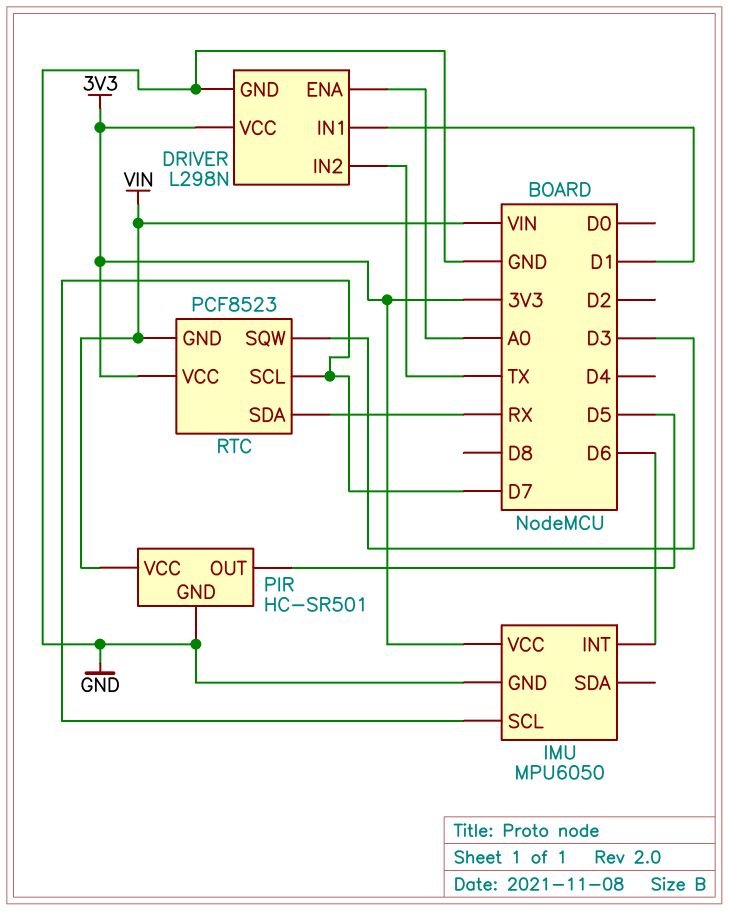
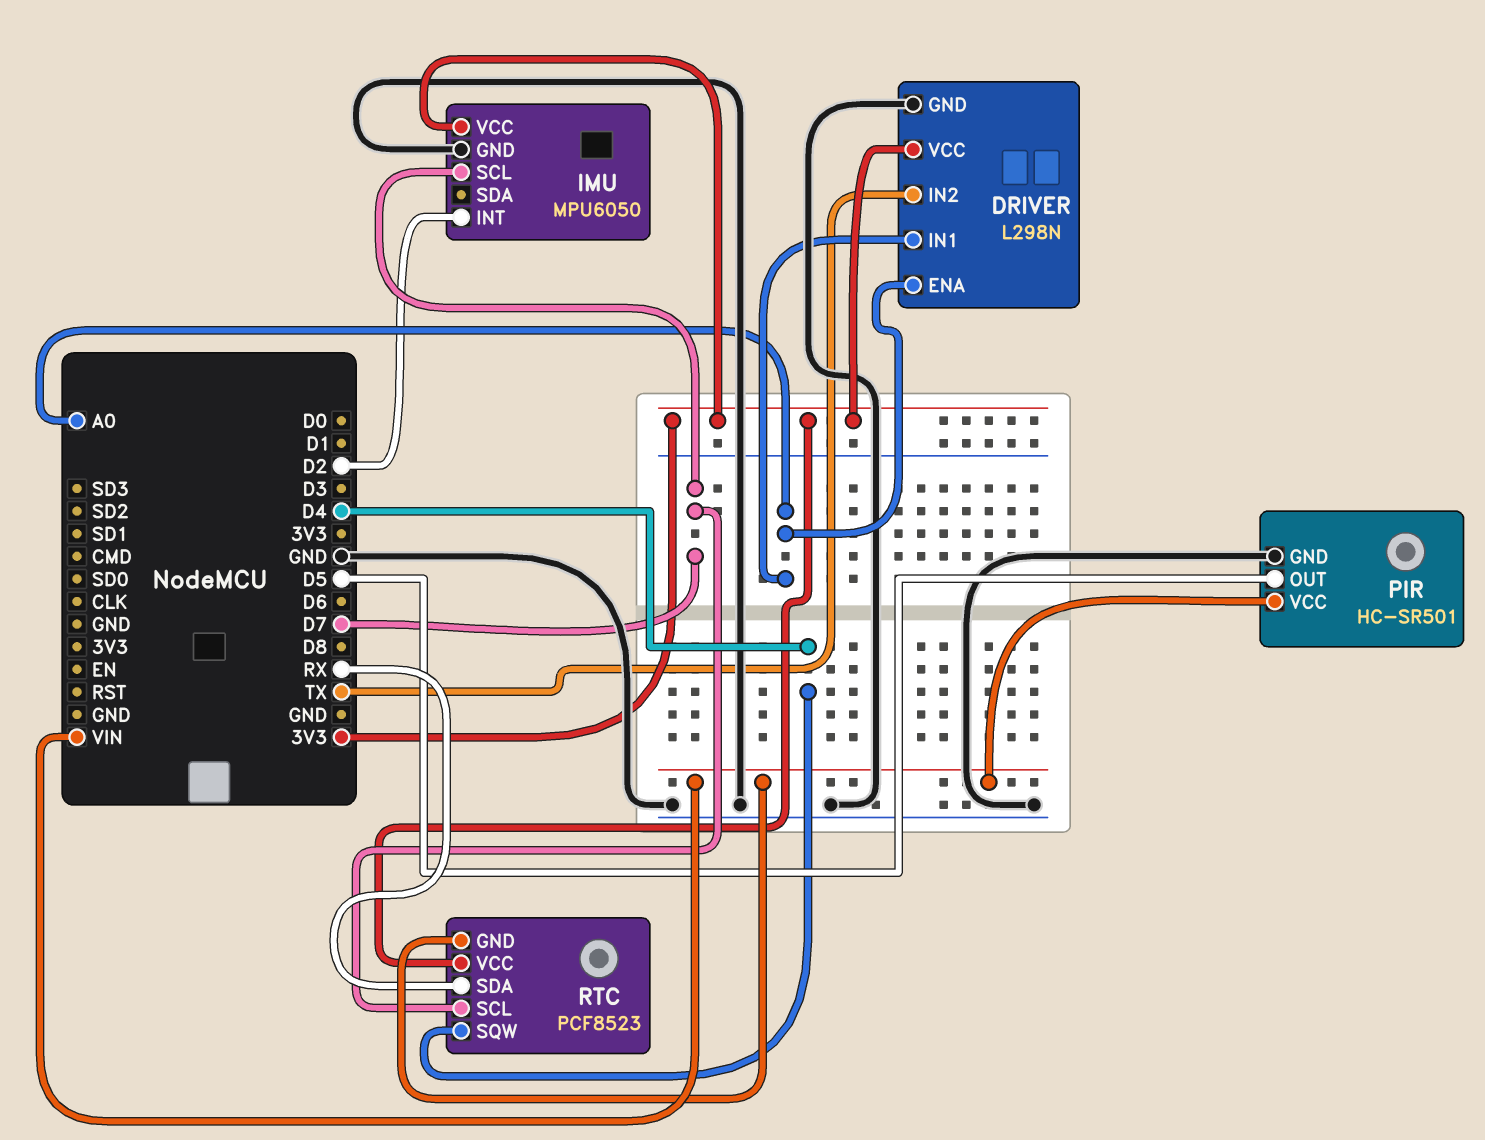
DRIVER pin IN1: D1 -> A0
IMU pin INT: D6 -> D2
RTC pin SQW: D3 -> D4

